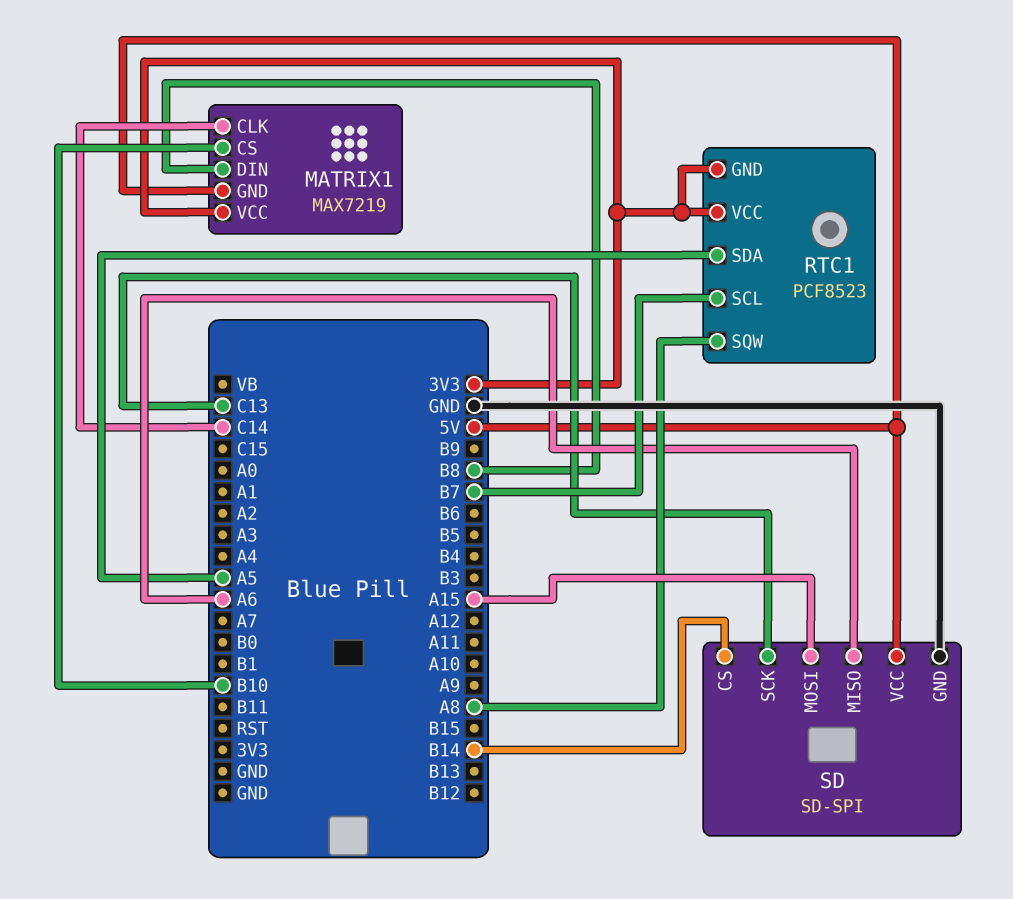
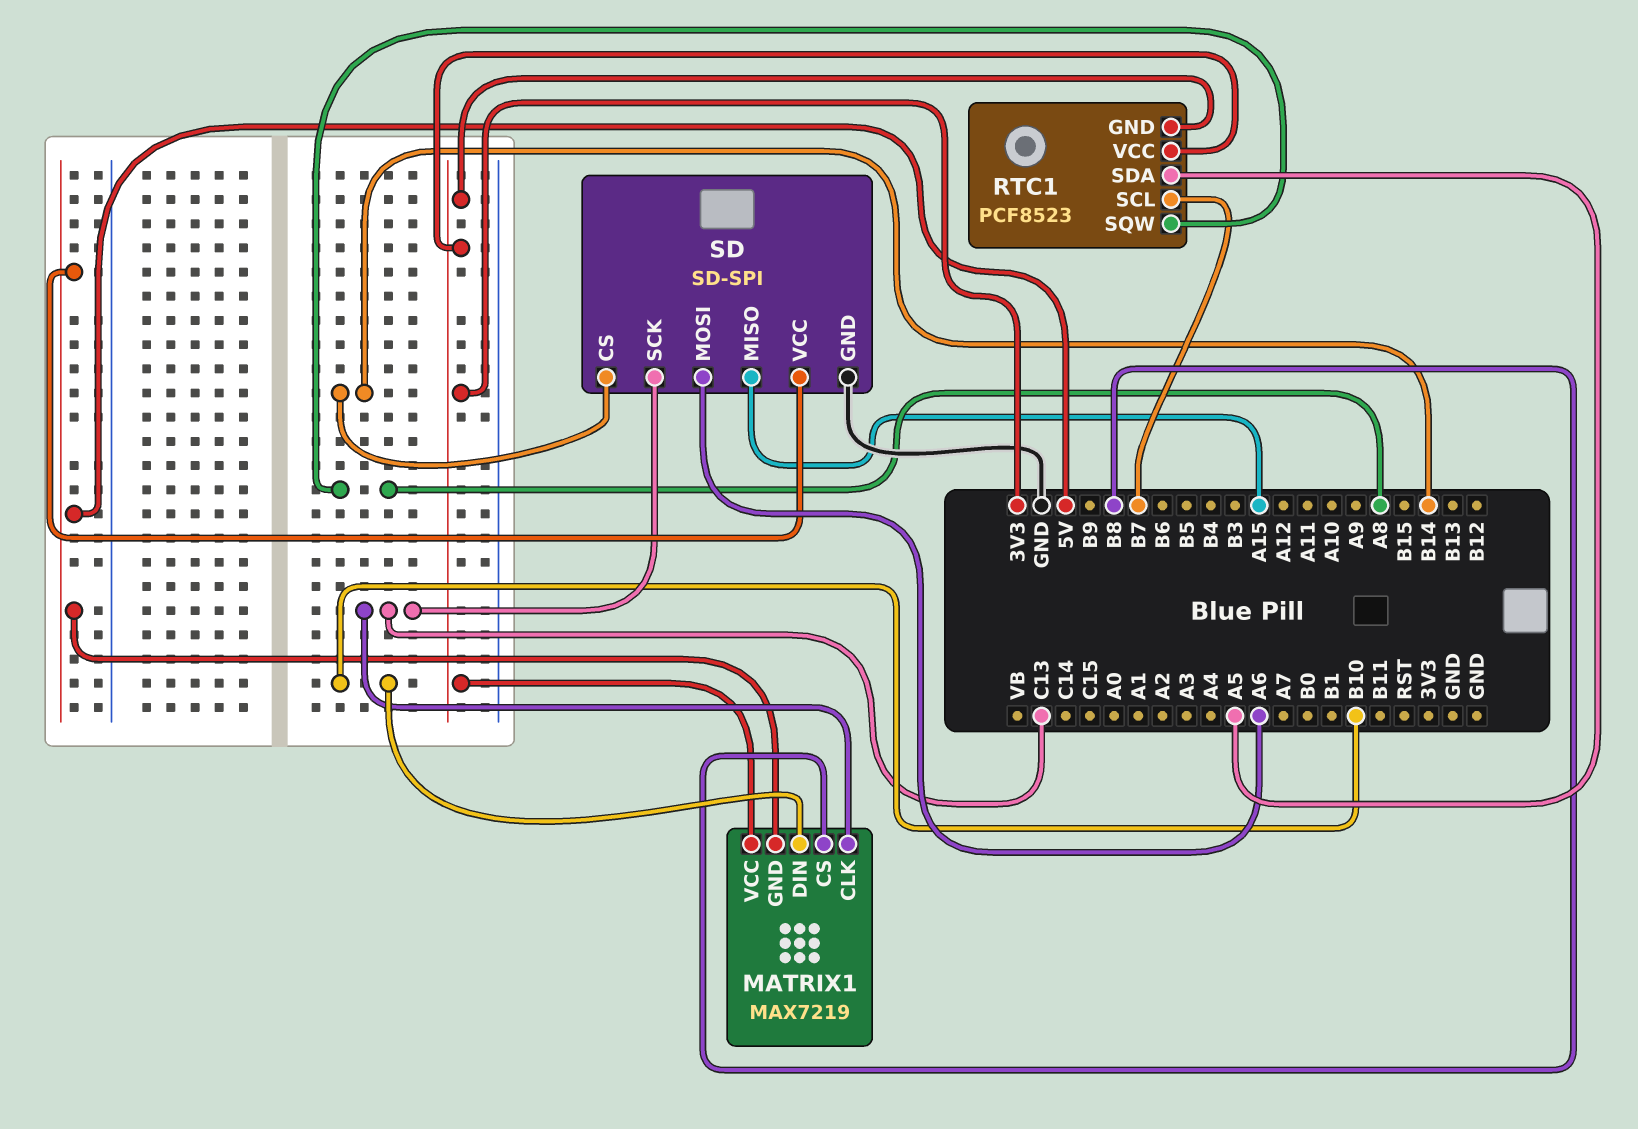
MATRIX1 pin CLK: C14 -> C13
MATRIX1 pin CS: B10 -> B8
MATRIX1 pin DIN: B8 -> B10
SD pin MISO: A6 -> A15
SD pin MOSI: A15 -> A6

